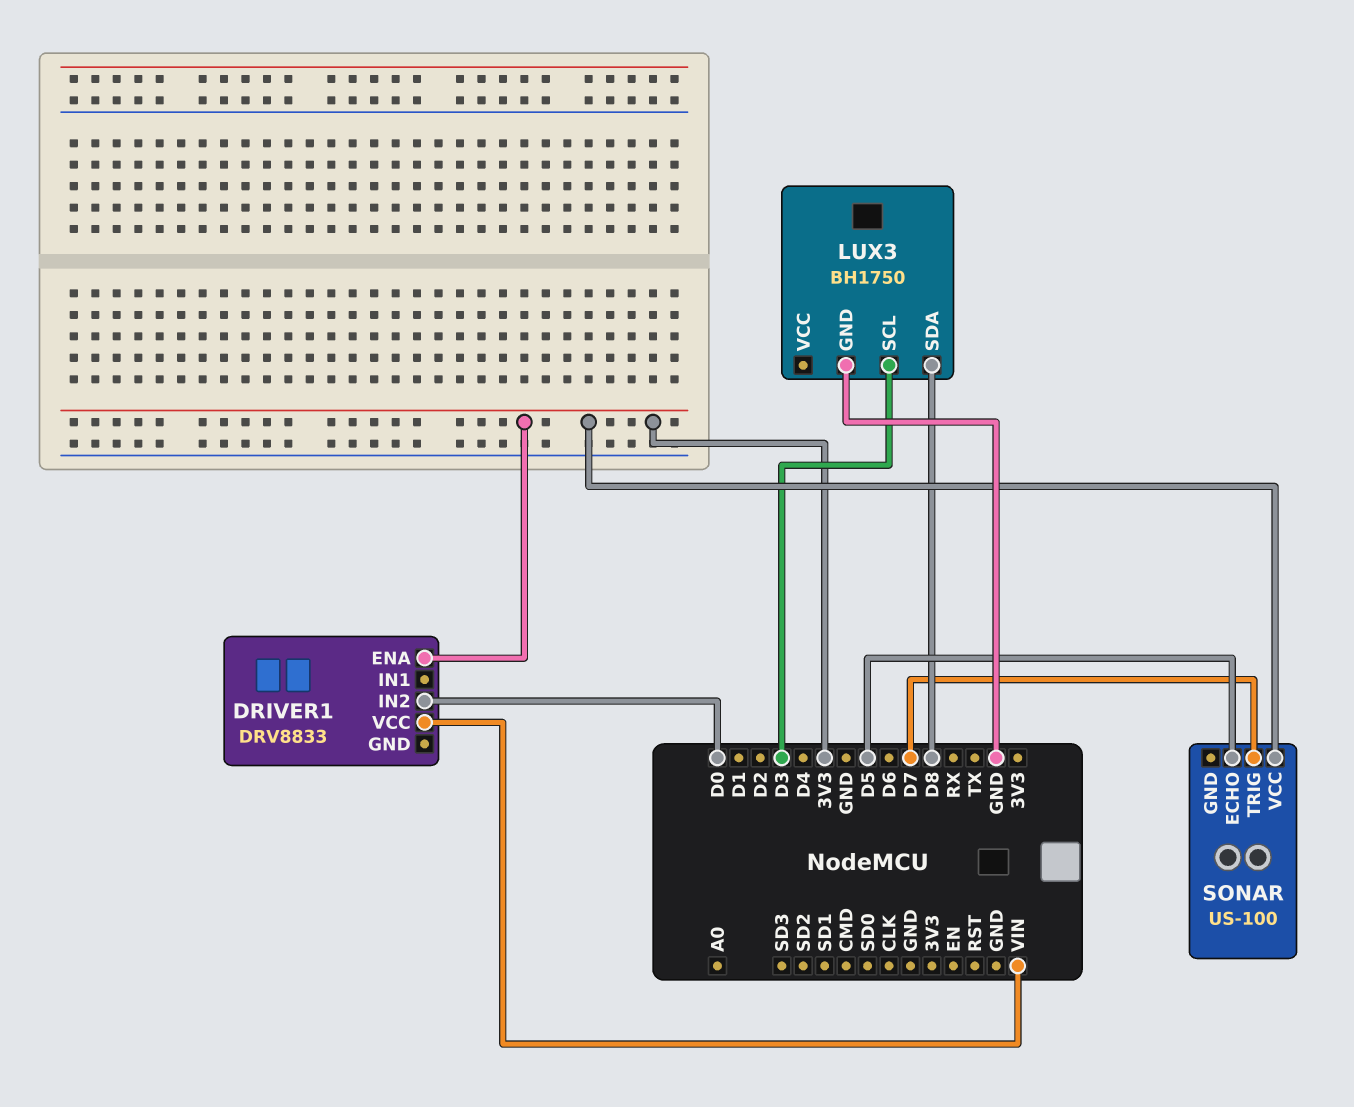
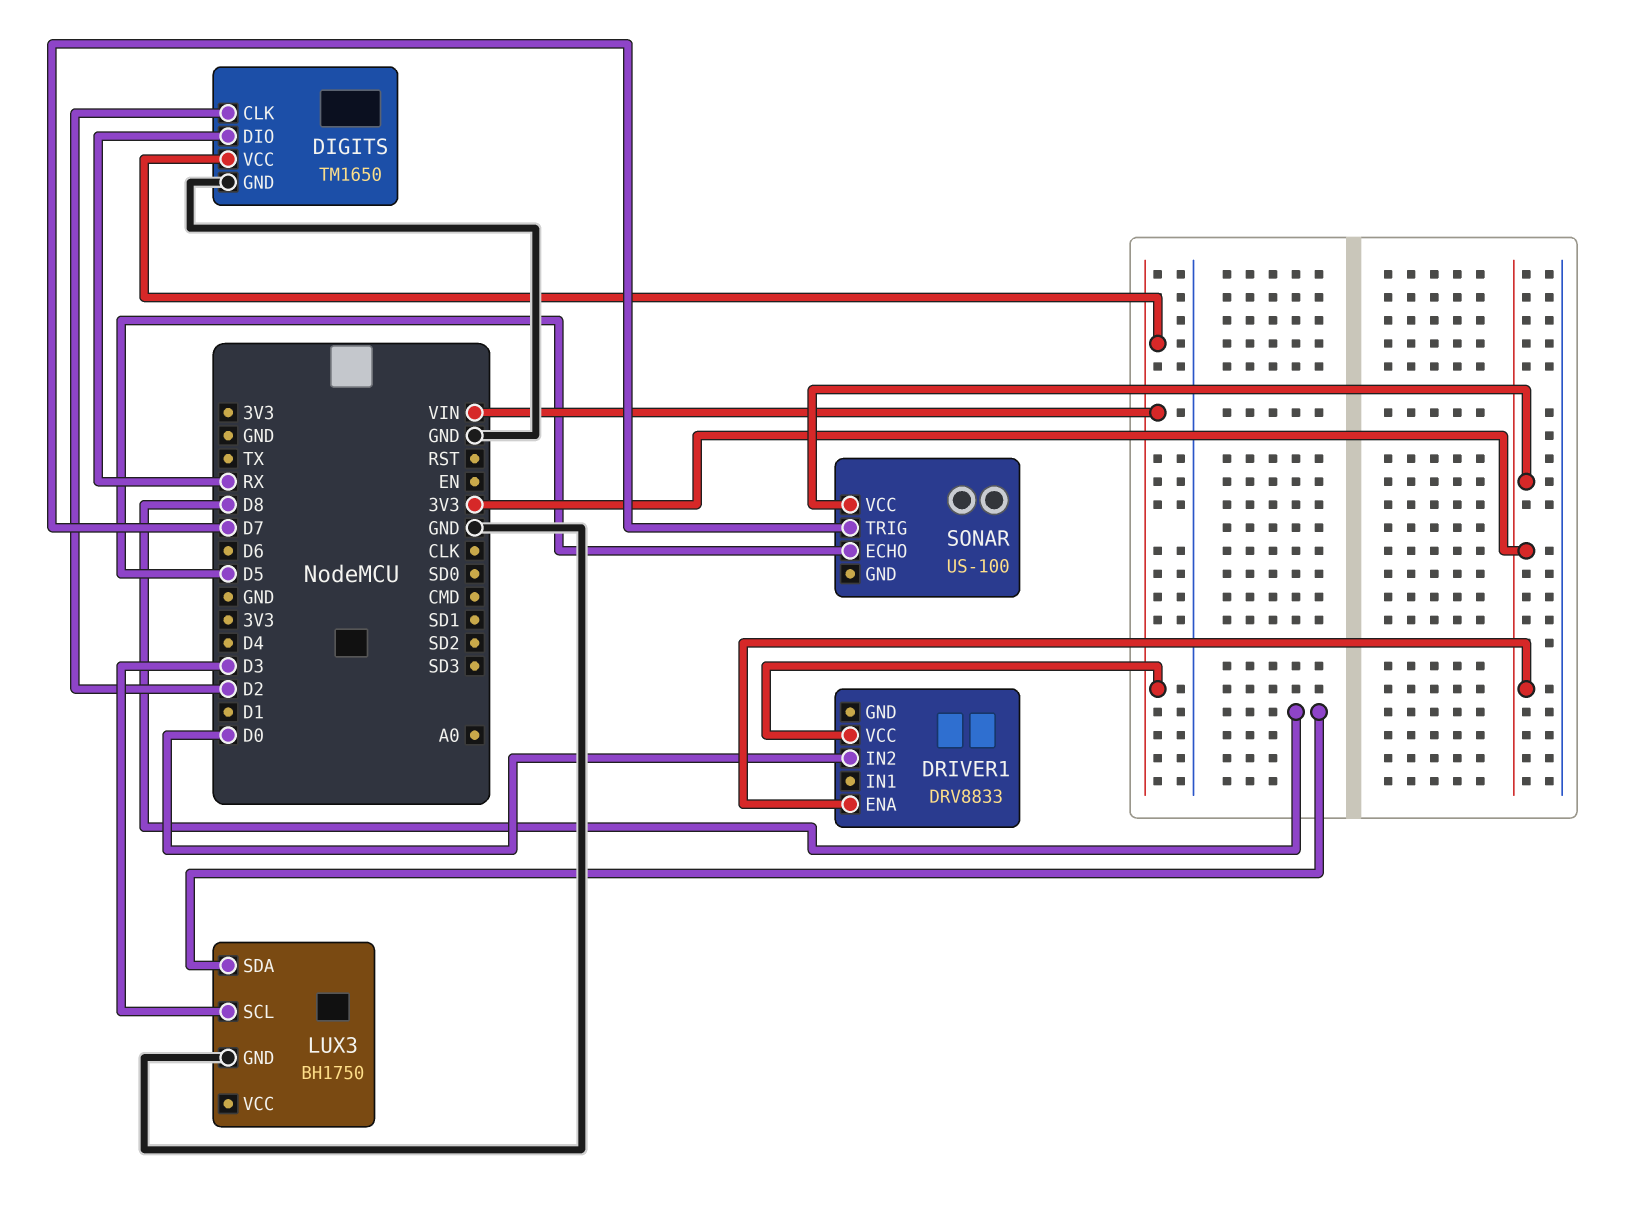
DIGITS: none -> TM1650
DIGITS pin CLK: none -> D2
DIGITS pin DIO: none -> RX
DIGITS pin GND: none -> GND
DIGITS pin VCC: none -> VIN

